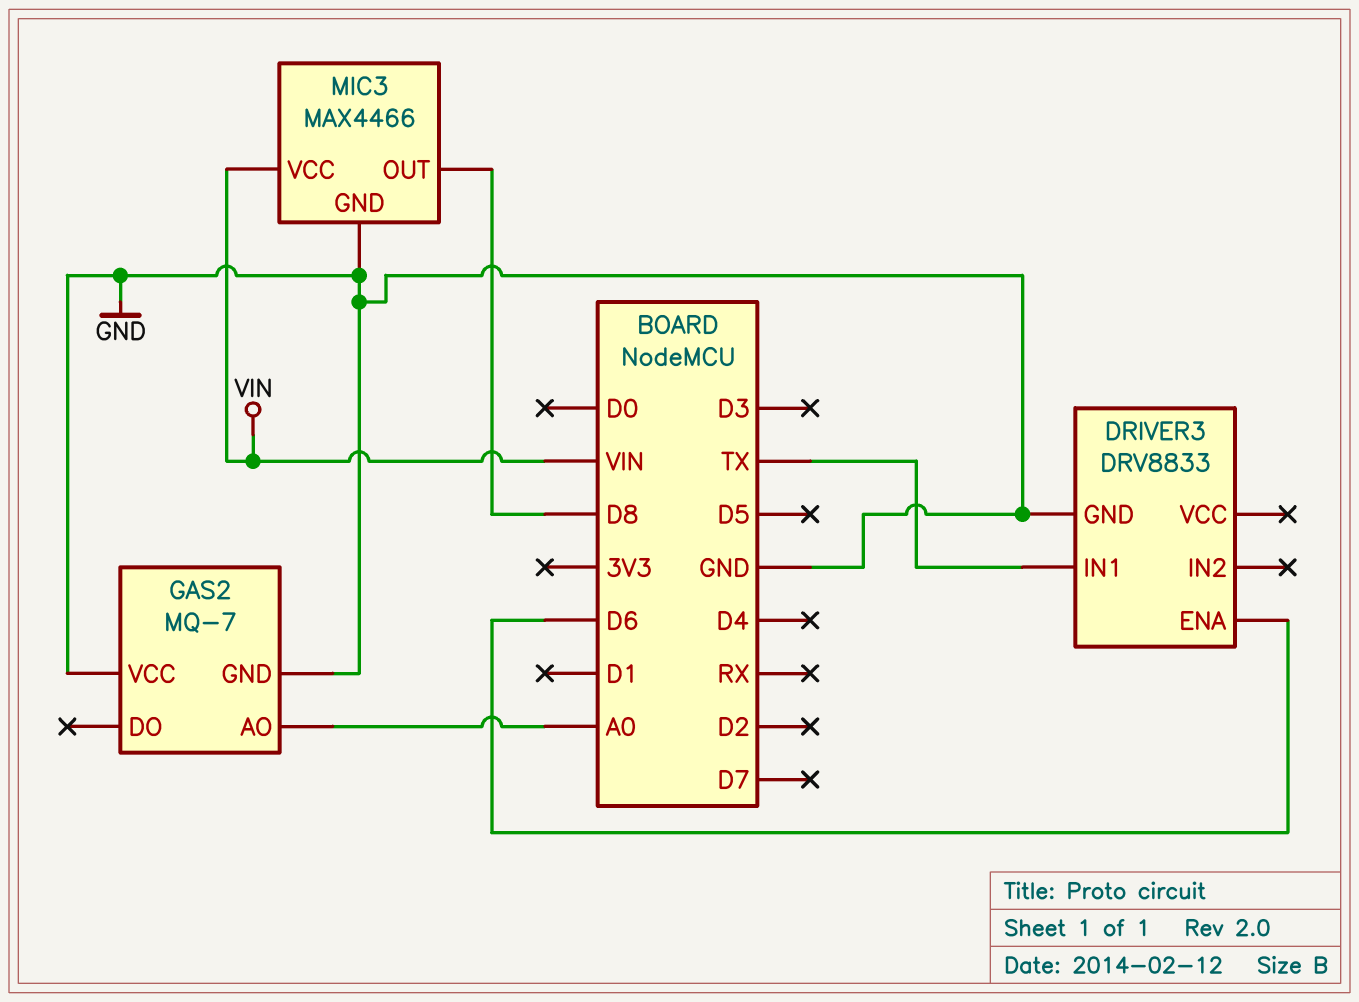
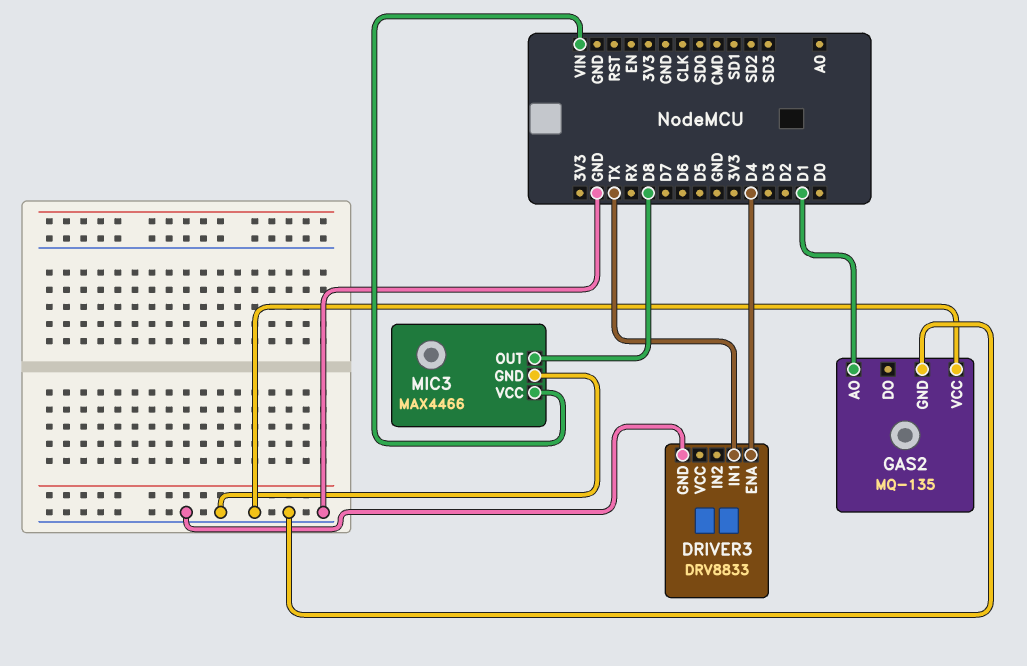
DRIVER3 pin ENA: D6 -> D4
GAS2: MQ-7 -> MQ-135
GAS2 pin AO: A0 -> D1

